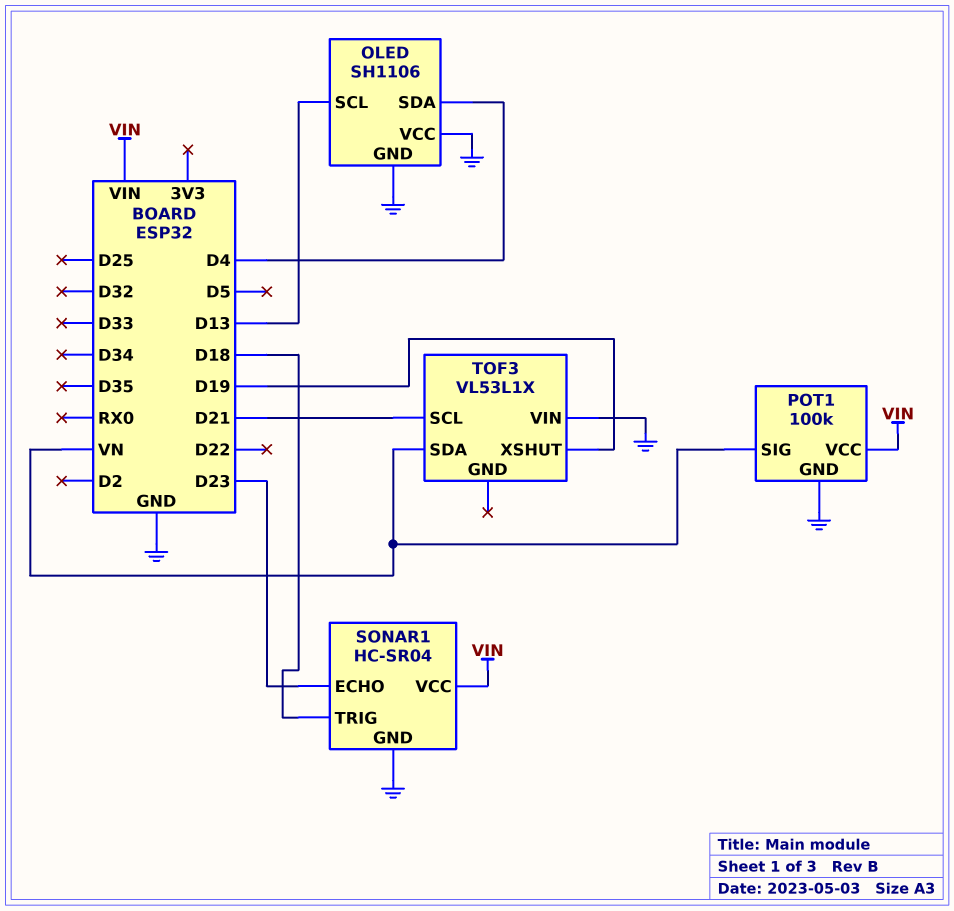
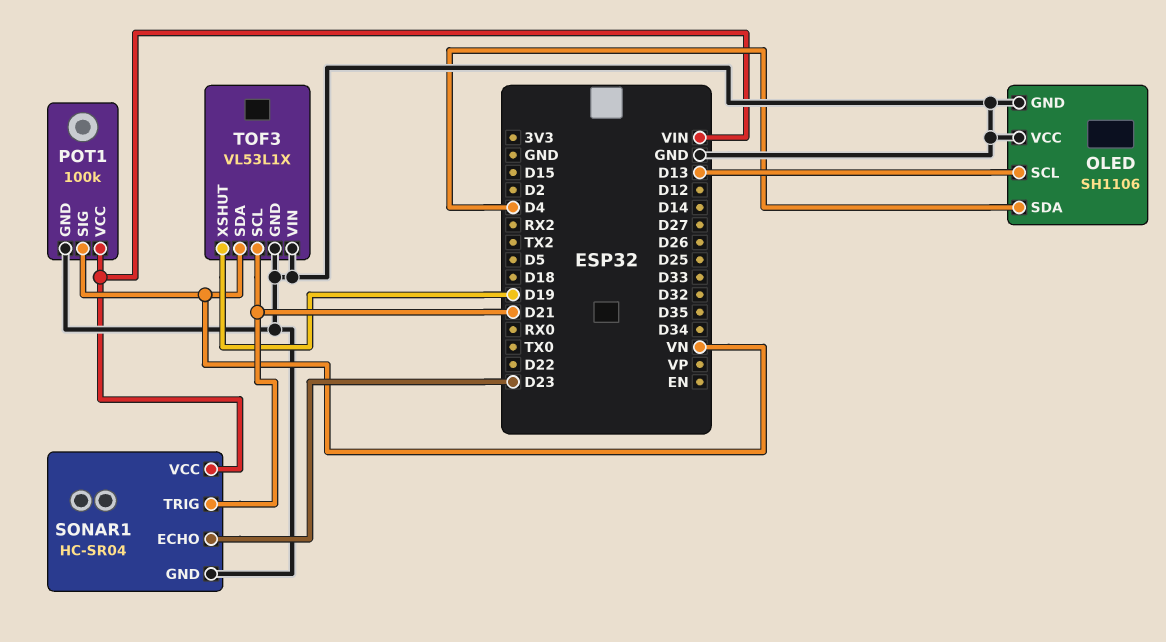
SONAR1 pin TRIG: D18 -> D21
TOF3 pin GND: none -> GND

